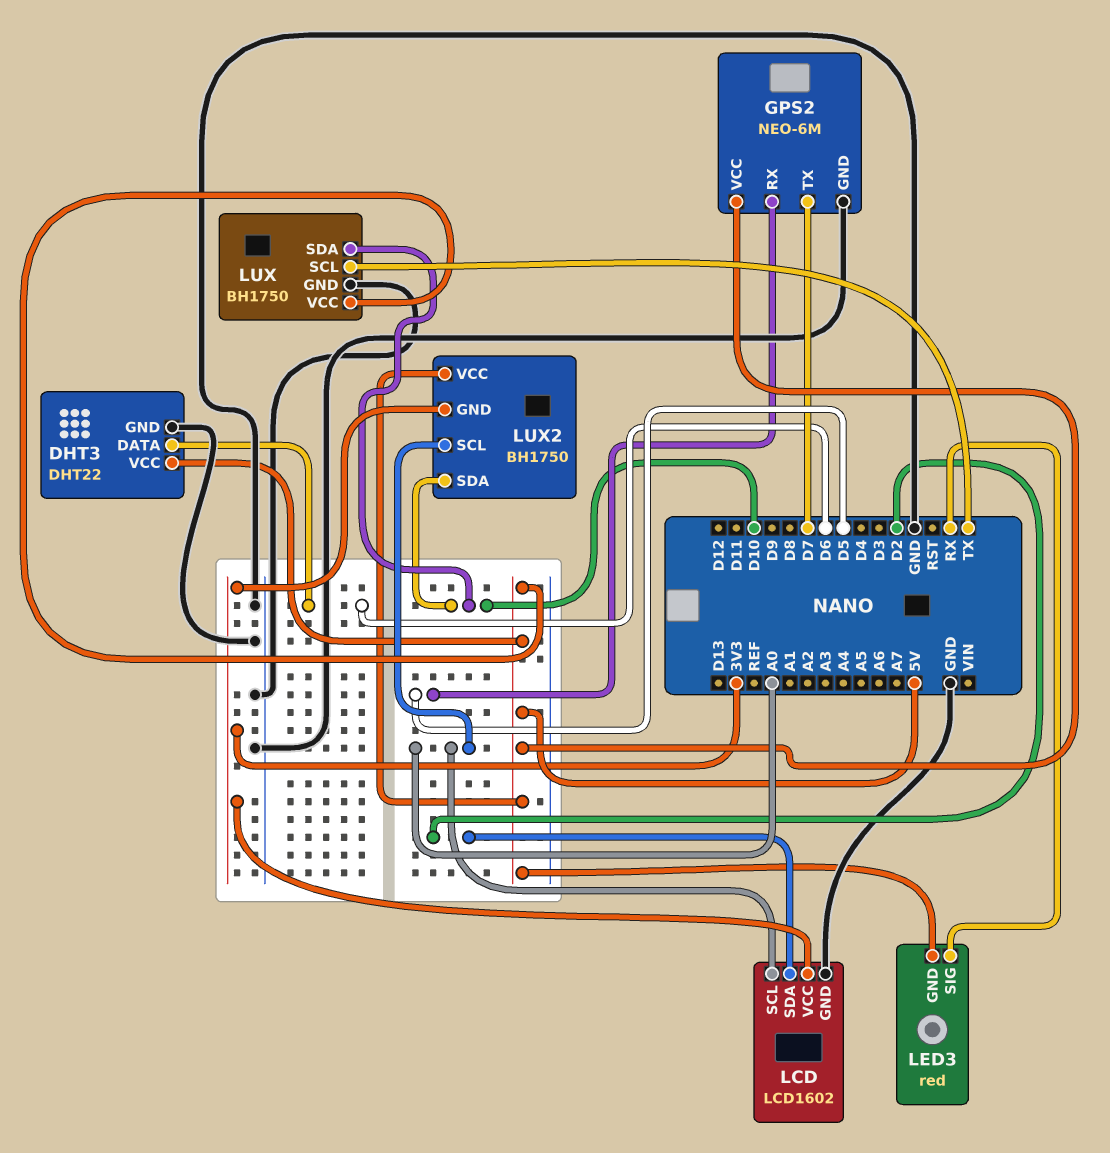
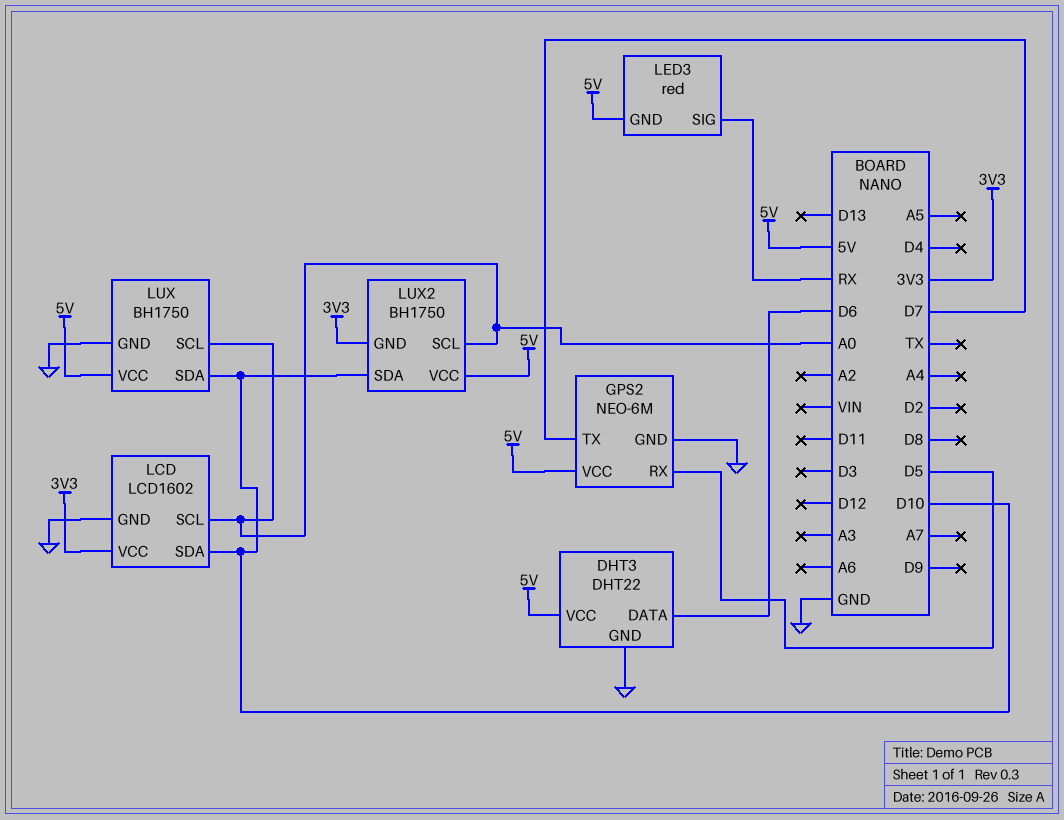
LCD pin SDA: D2 -> D10
LUX pin SCL: TX -> A0

